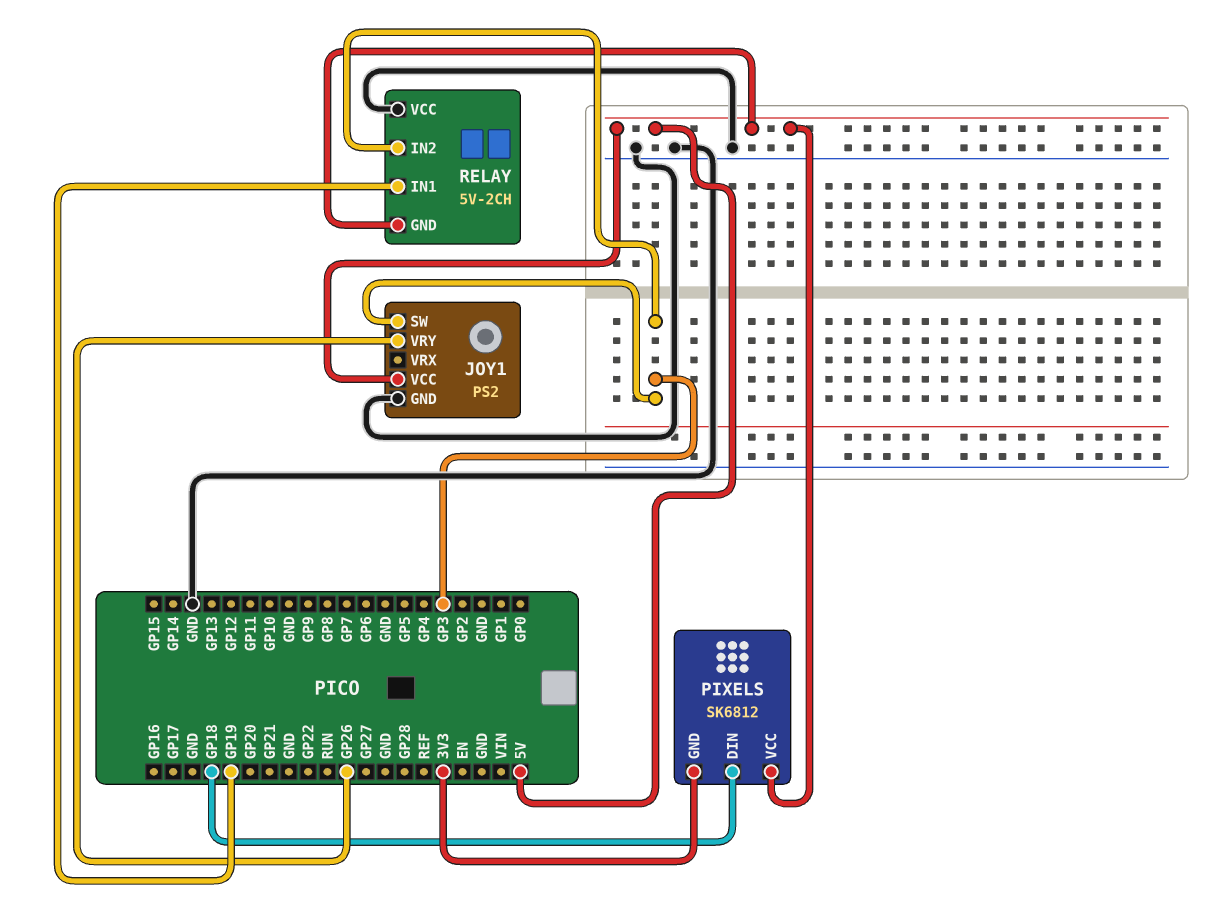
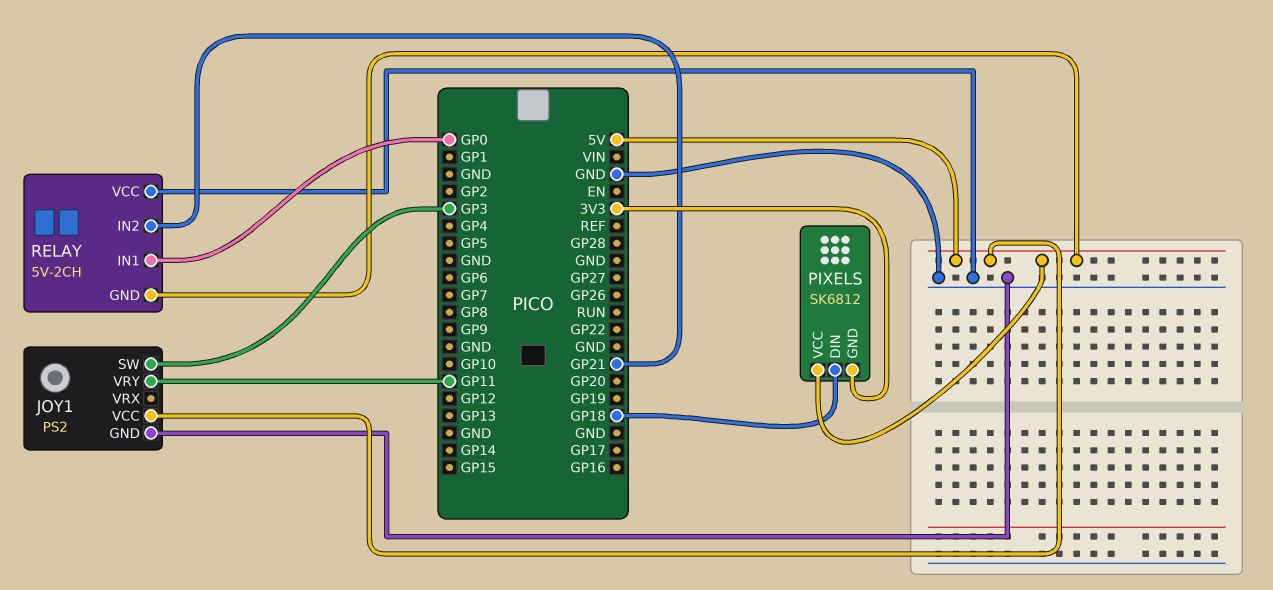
JOY1 pin VRY: GP26 -> GP11
RELAY pin IN1: GP19 -> GP0
RELAY pin IN2: GP3 -> GP21

